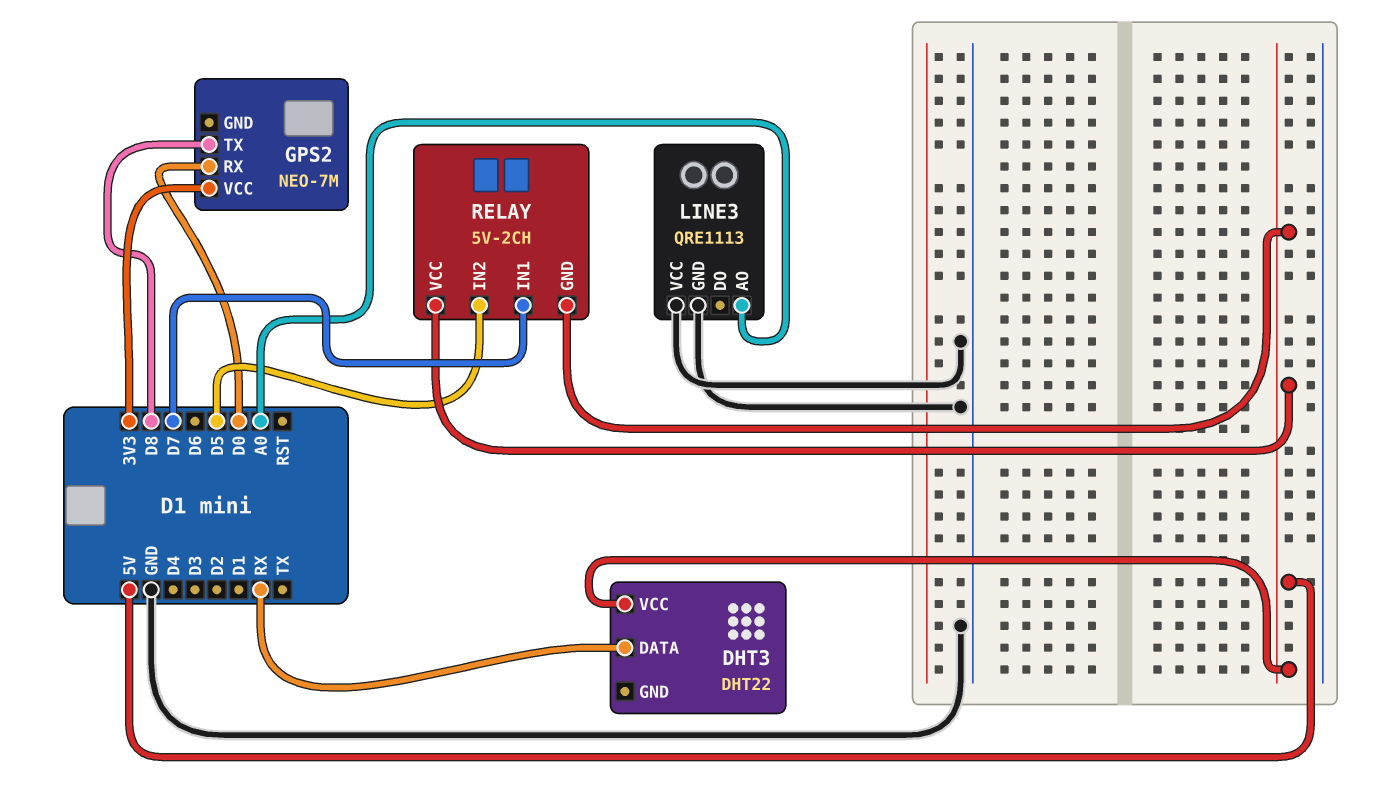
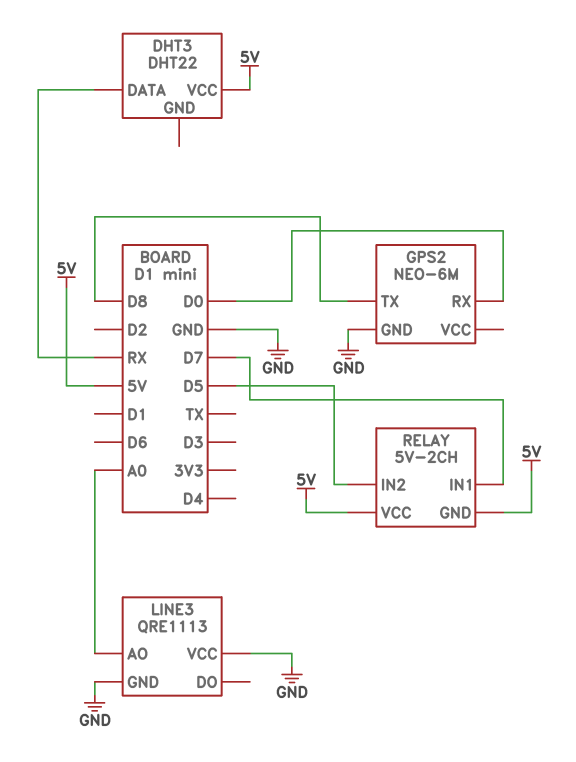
GPS2: NEO-7M -> NEO-6M
GPS2 pin GND: none -> GND
GPS2 pin VCC: 3V3 -> none

